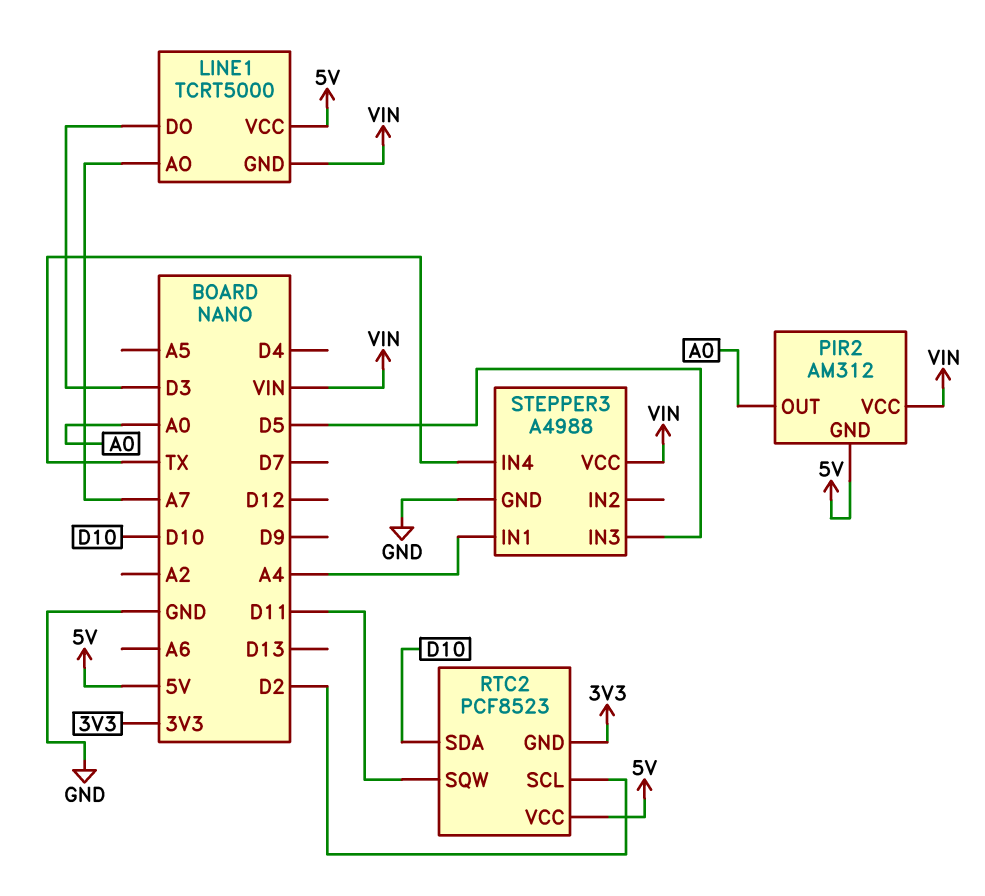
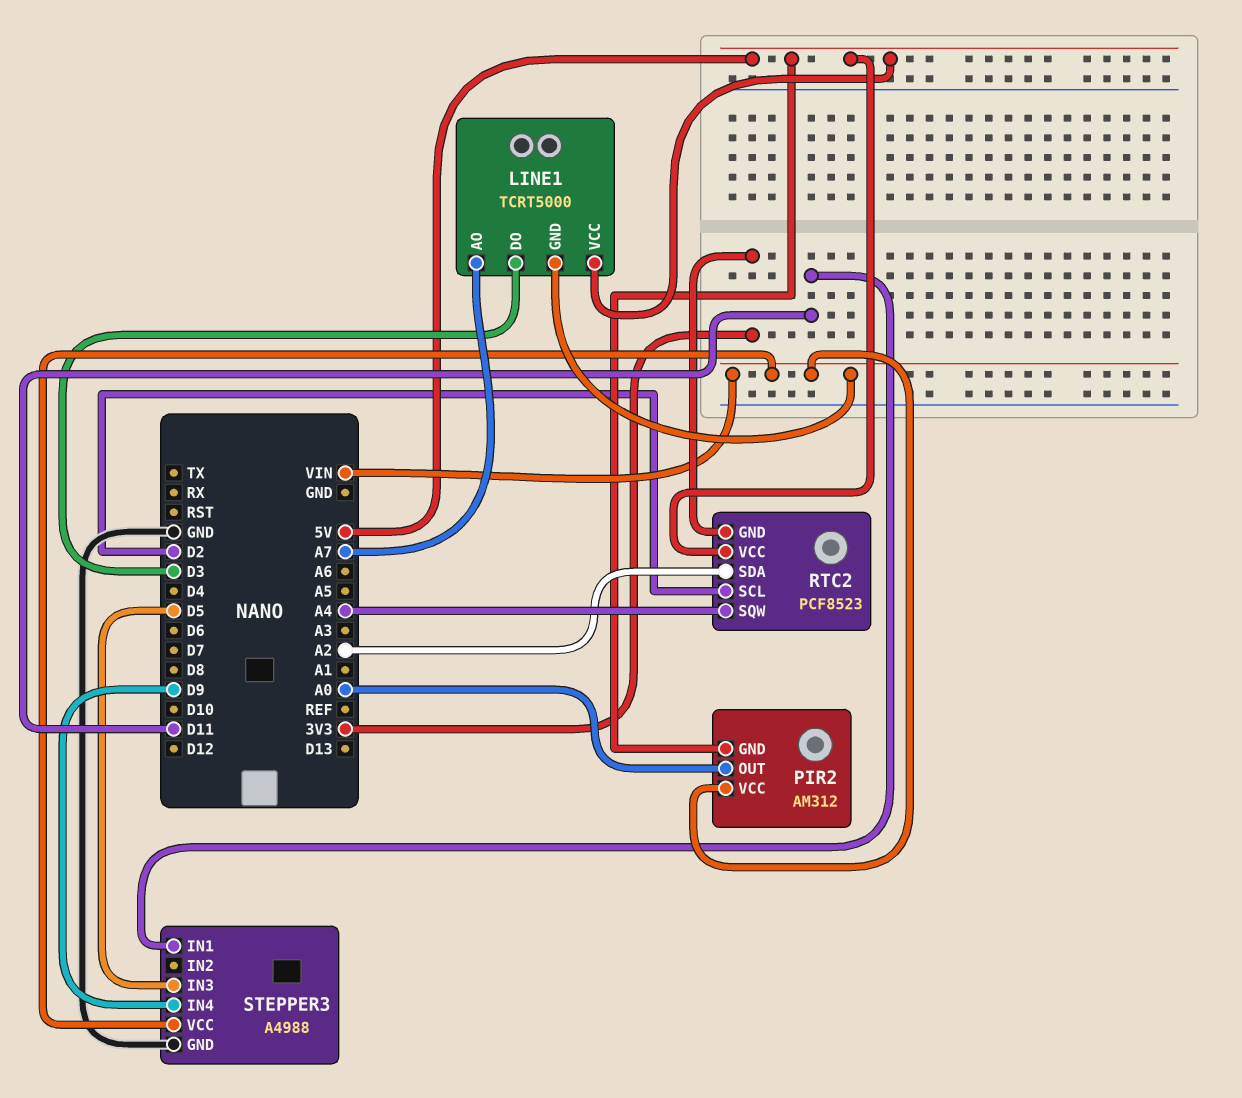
RTC2 pin SDA: D10 -> A2
RTC2 pin SQW: D11 -> A4
STEPPER3 pin IN1: A4 -> D11
STEPPER3 pin IN4: TX -> D9

